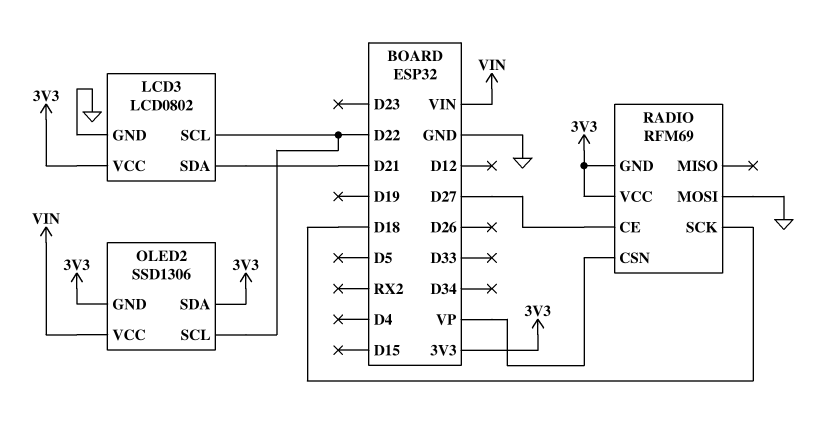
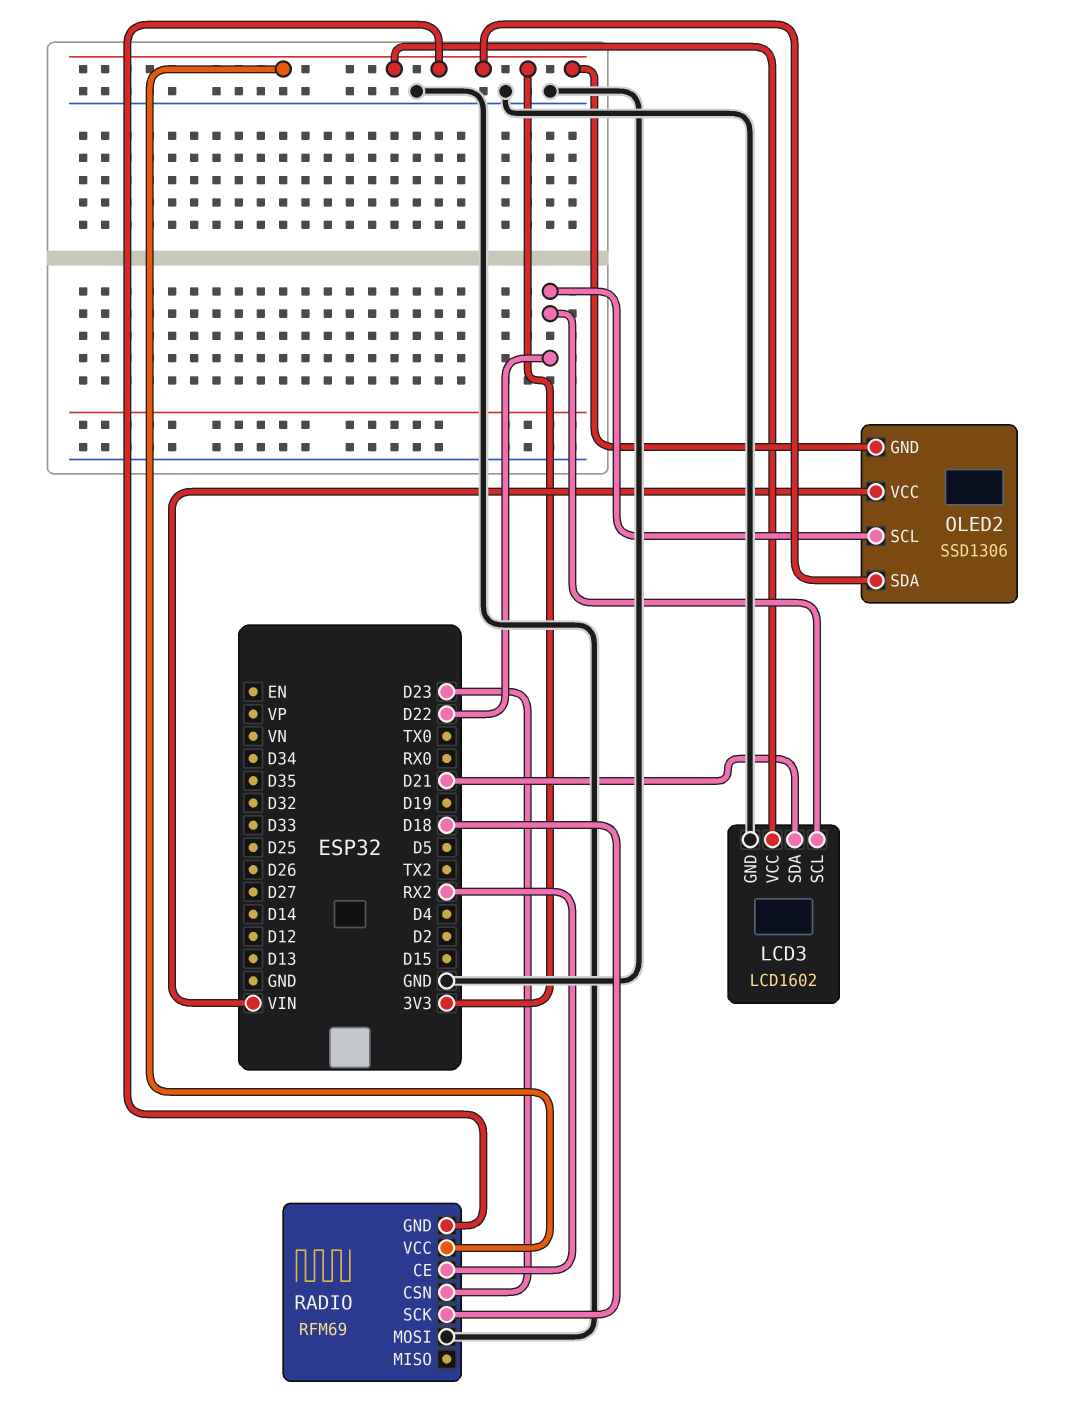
LCD3: LCD0802 -> LCD1602
RADIO pin CE: D27 -> RX2
RADIO pin CSN: VP -> D23

